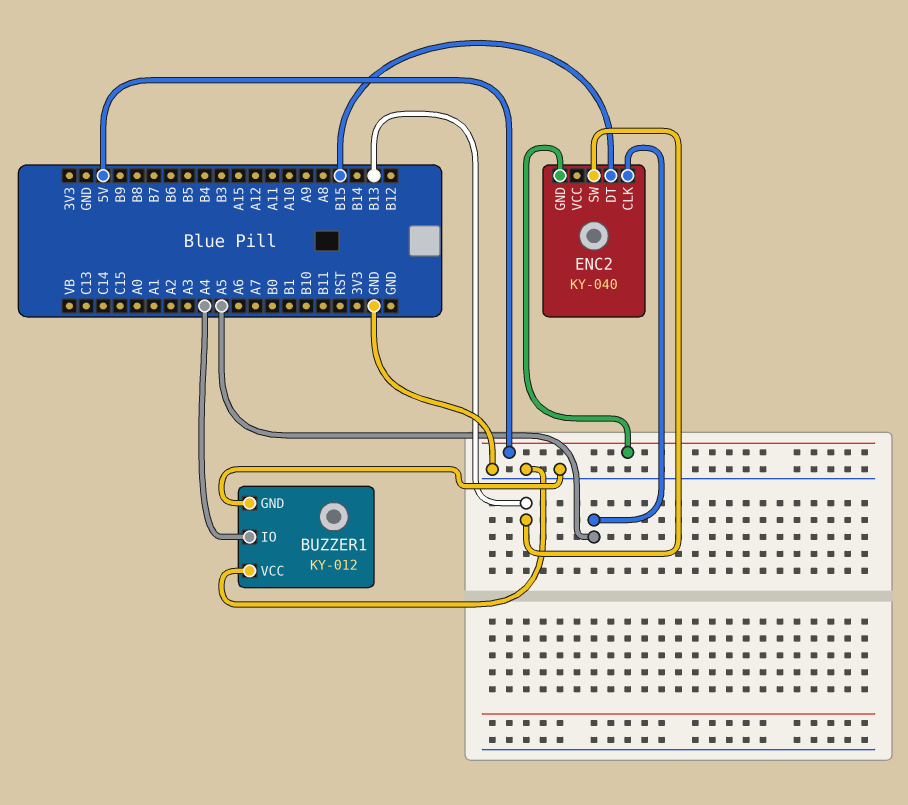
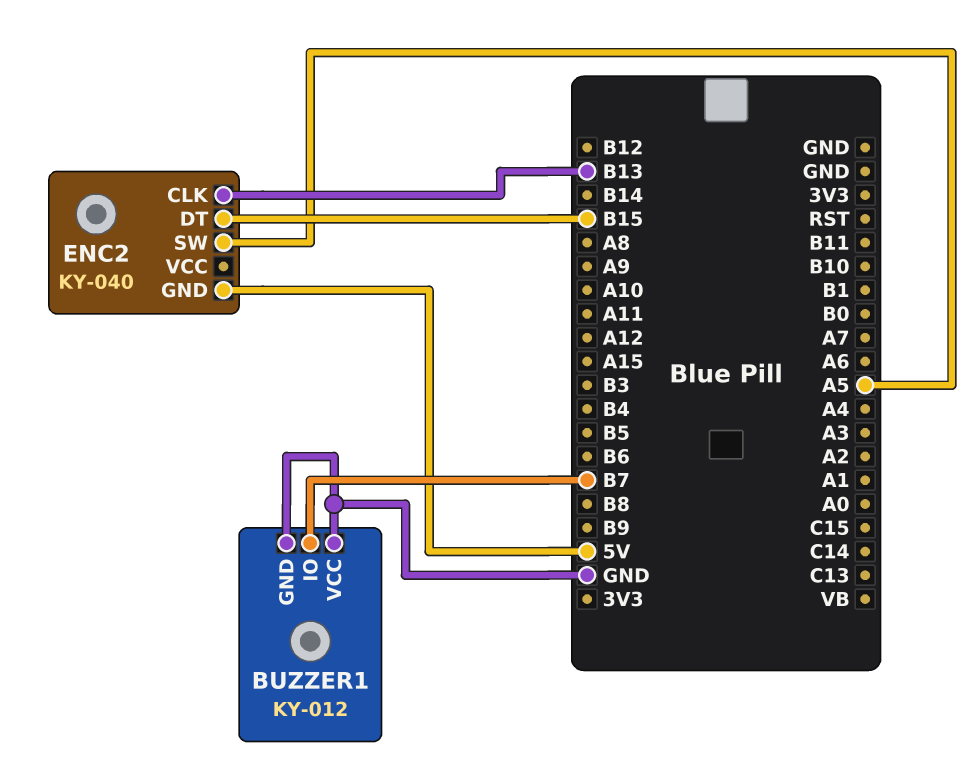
BUZZER1 pin IO: A4 -> B7
ENC2 pin CLK: A5 -> B13
ENC2 pin SW: B13 -> A5

